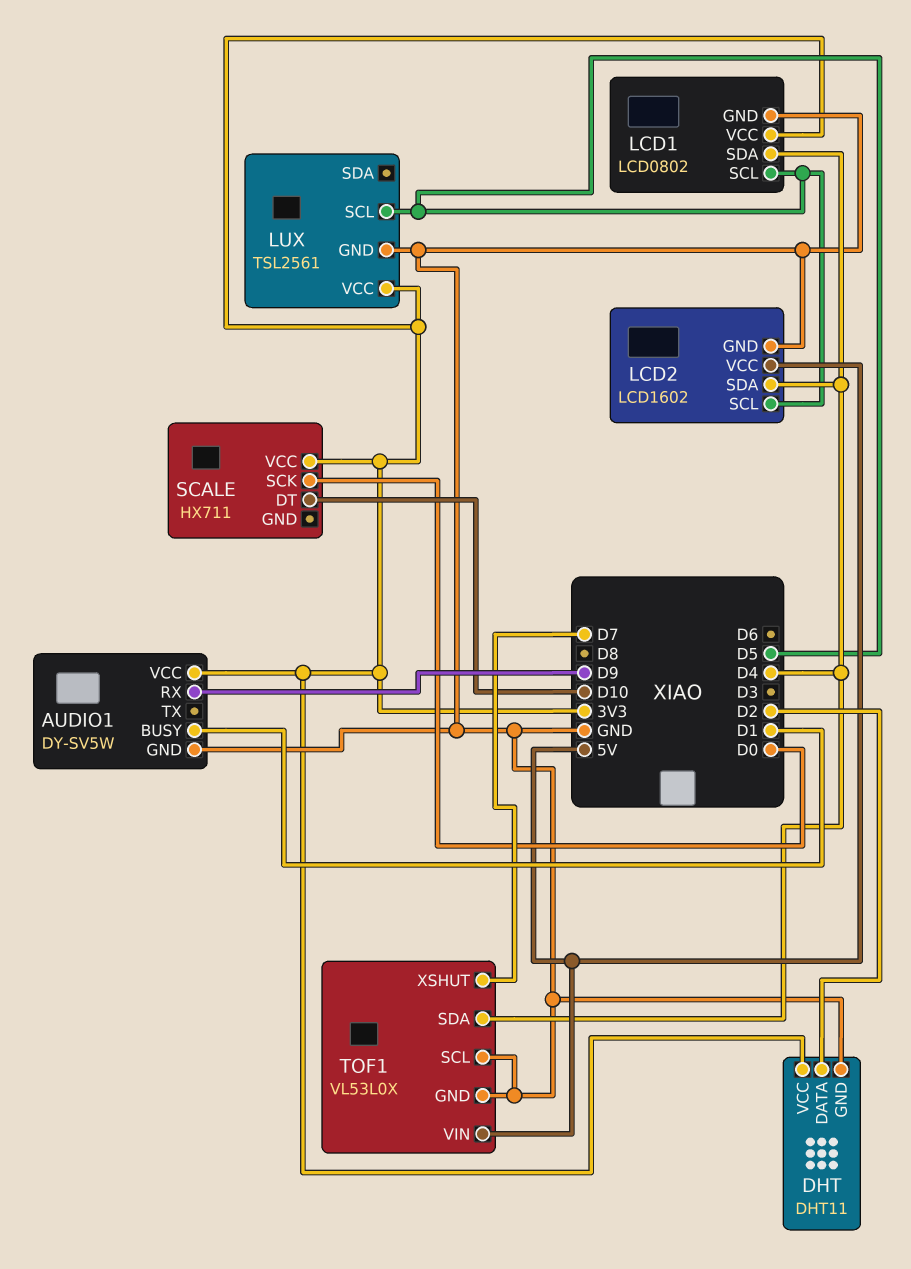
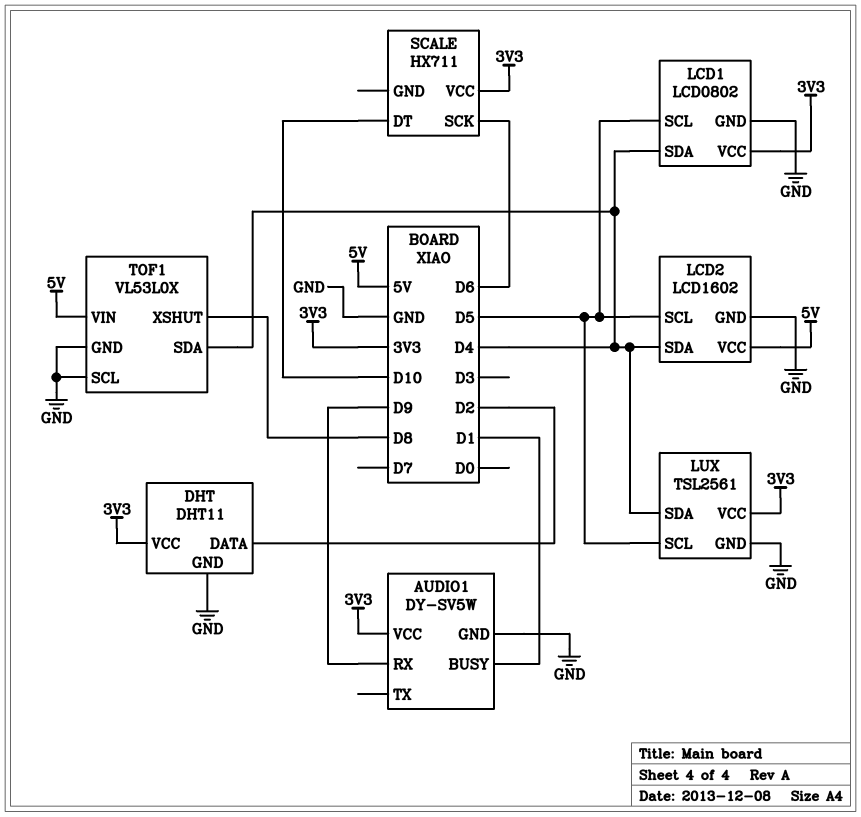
LUX pin SDA: none -> D4
SCALE pin SCK: D0 -> D6
TOF1 pin XSHUT: D7 -> D8

